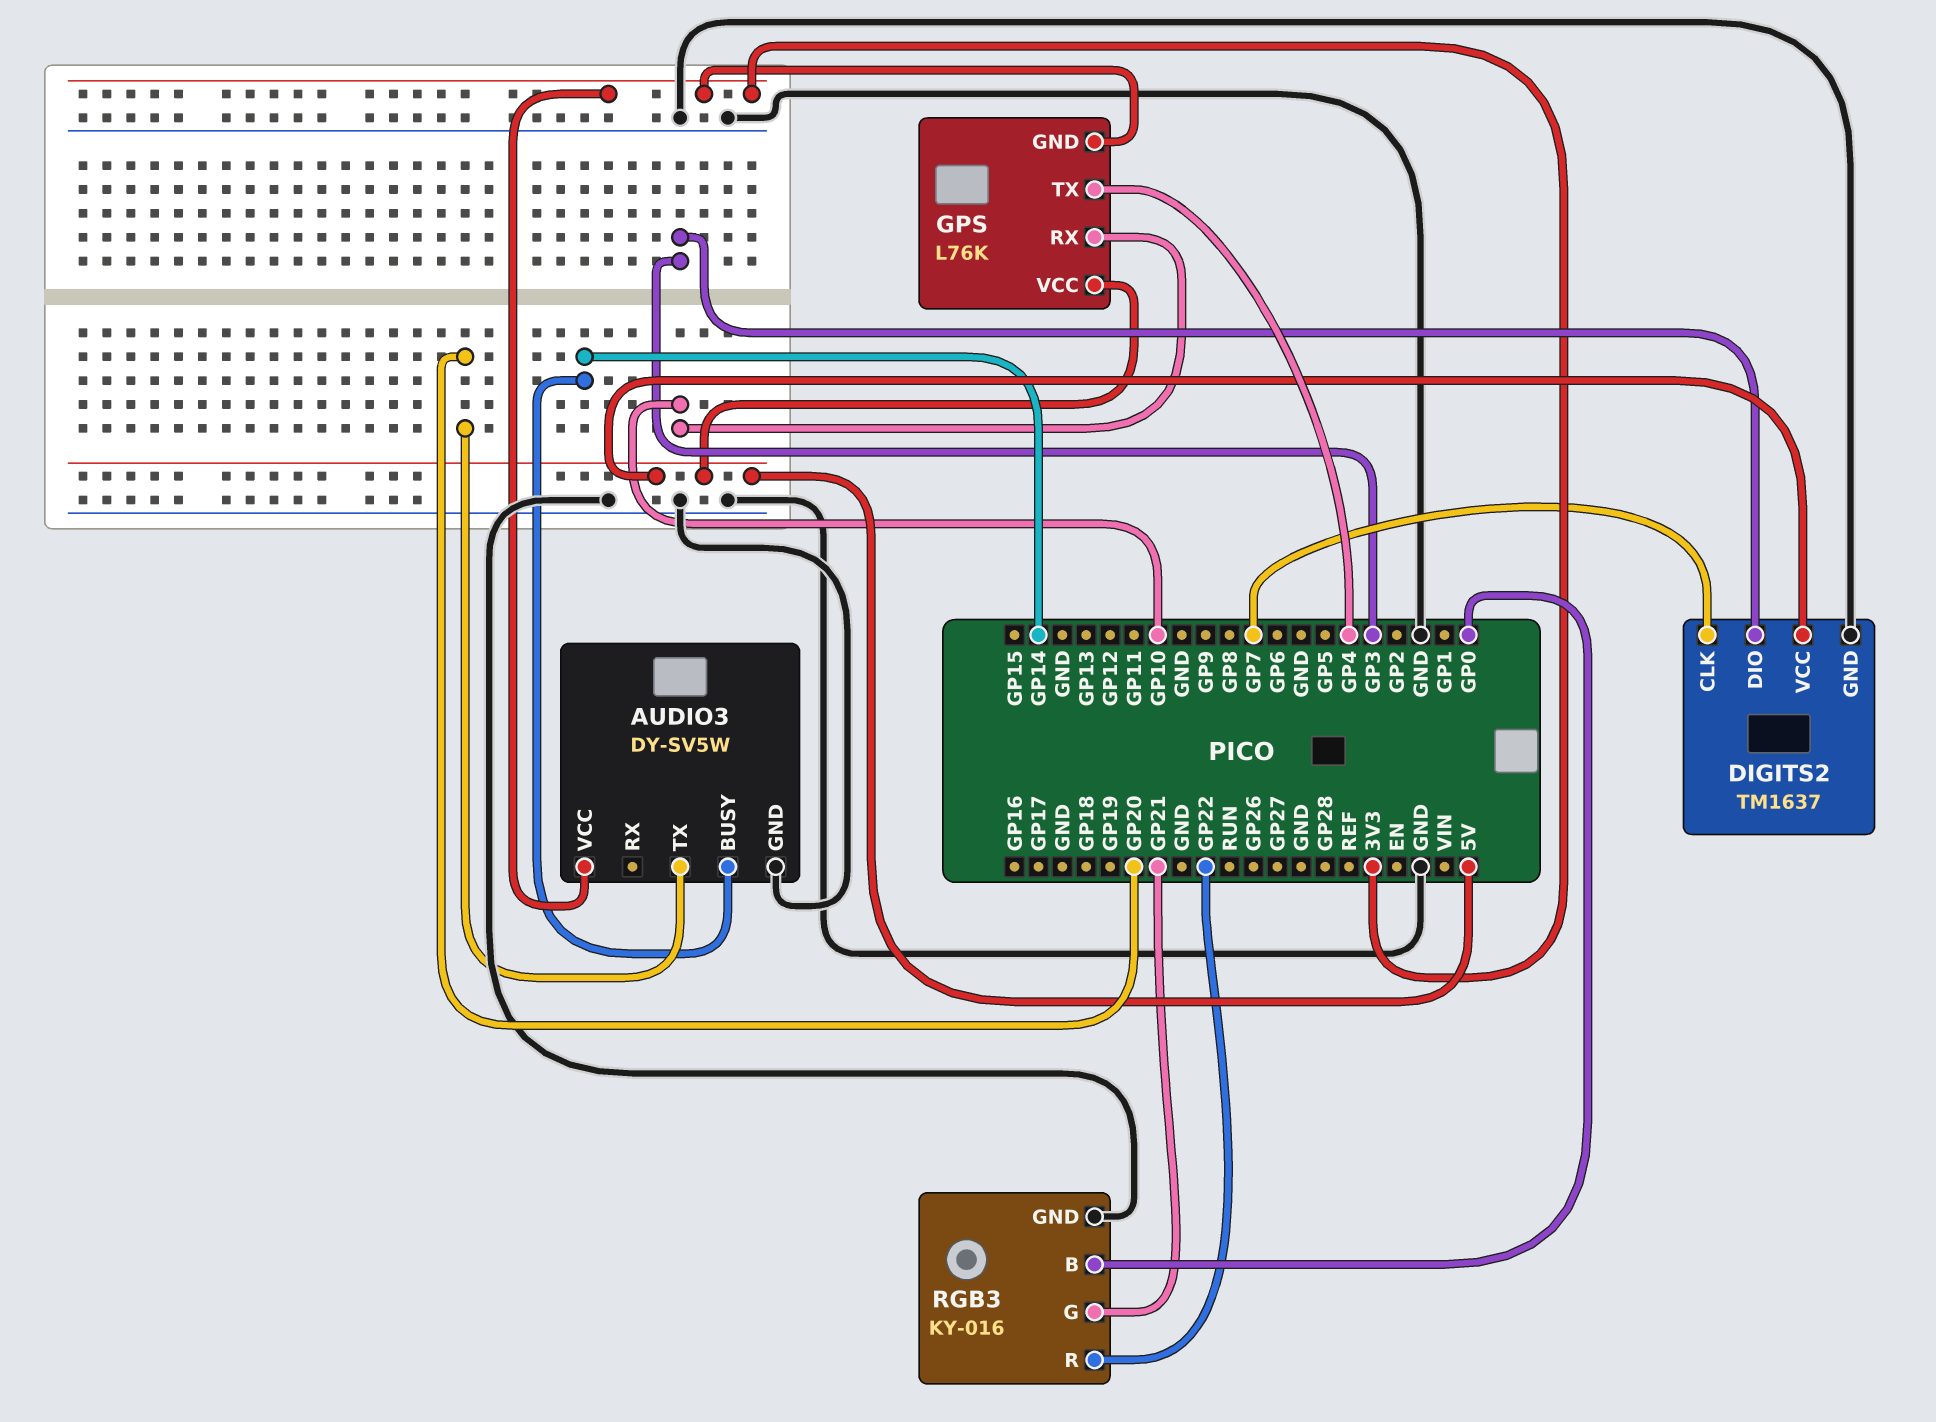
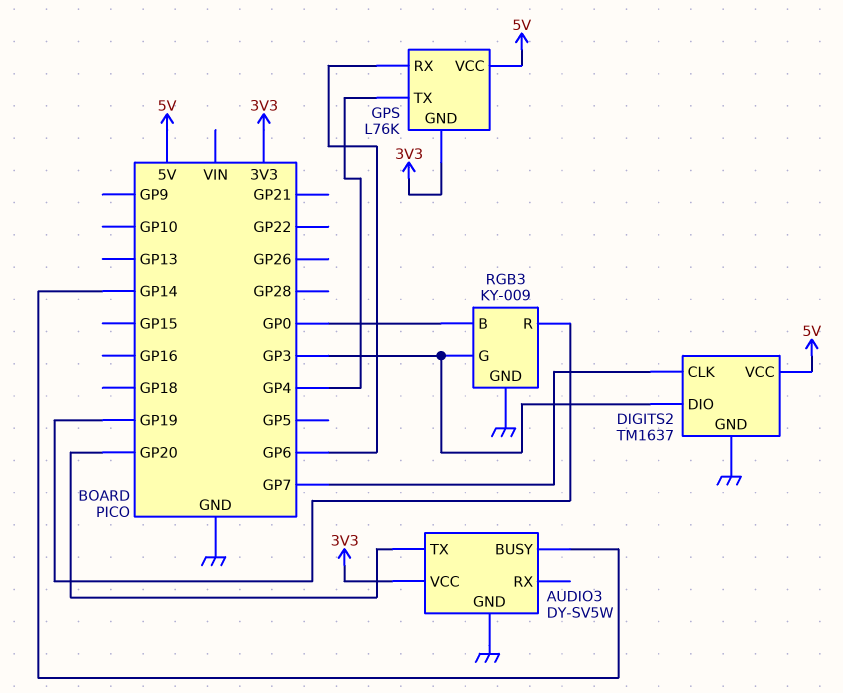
GPS pin RX: GP10 -> GP6
RGB3: KY-016 -> KY-009
RGB3 pin G: GP21 -> GP3
RGB3 pin R: GP22 -> GP19

